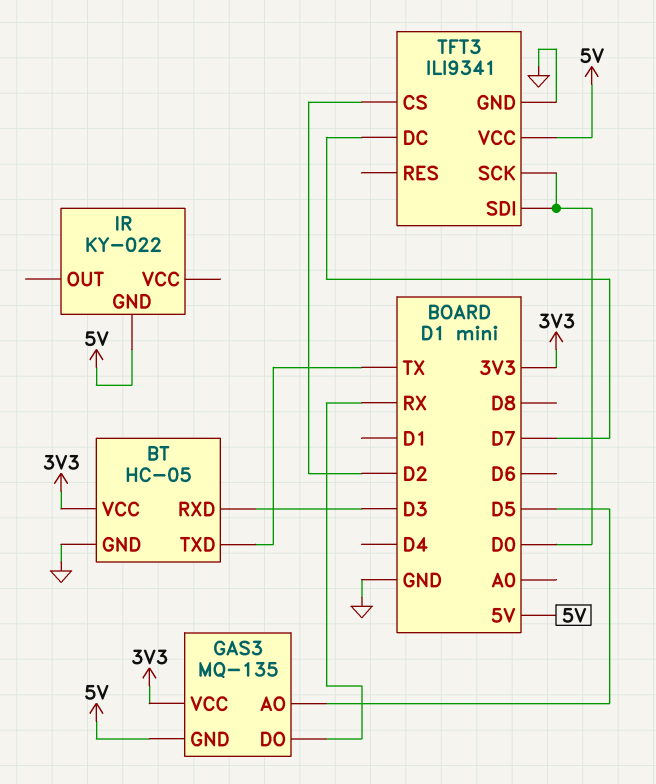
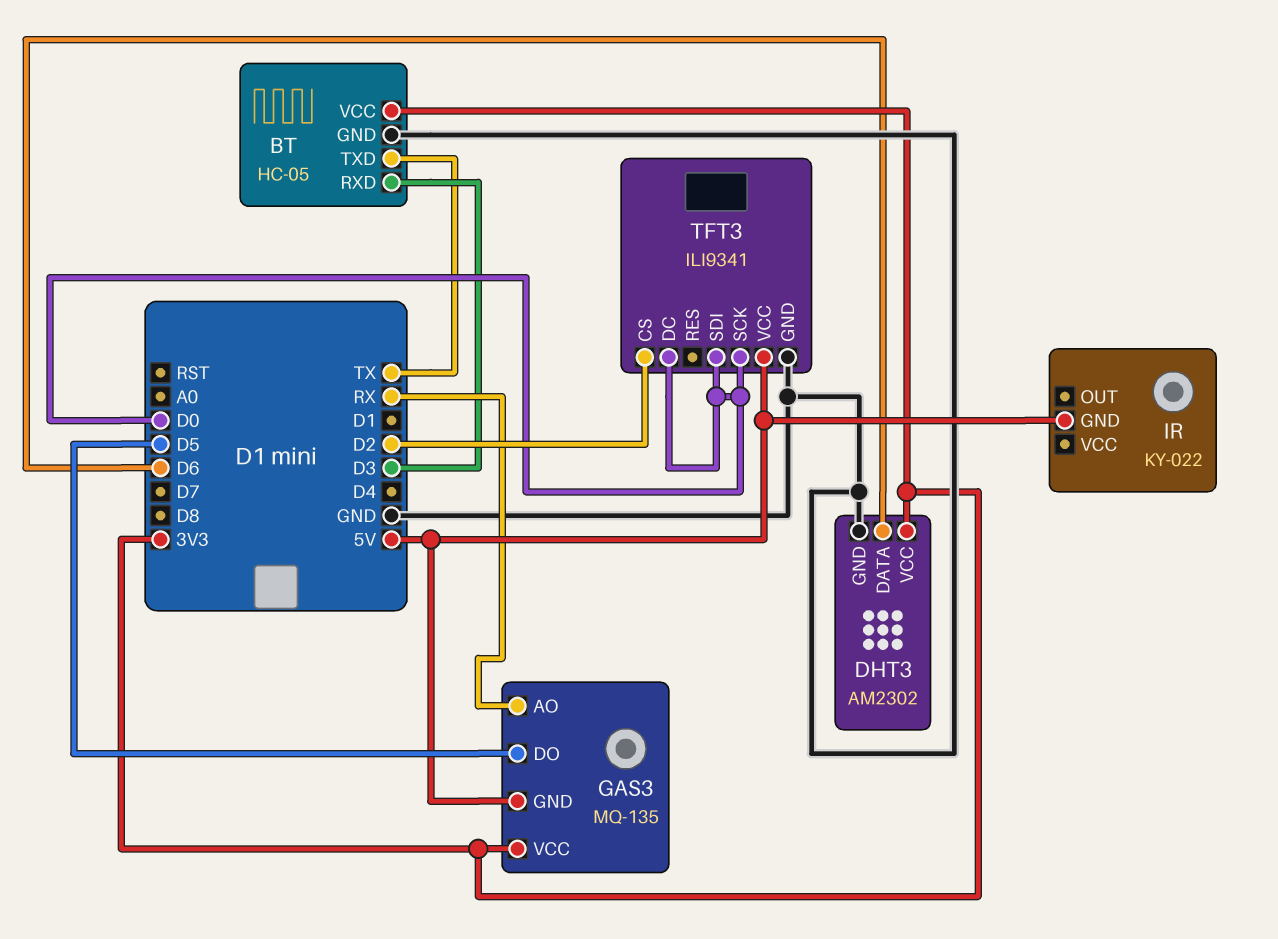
DHT3: none -> AM2302
DHT3 pin DATA: none -> D6
DHT3 pin GND: none -> GND
DHT3 pin VCC: none -> 3V3
GAS3 pin AO: D5 -> RX
GAS3 pin DO: RX -> D5
TFT3 pin DC: D7 -> D0

